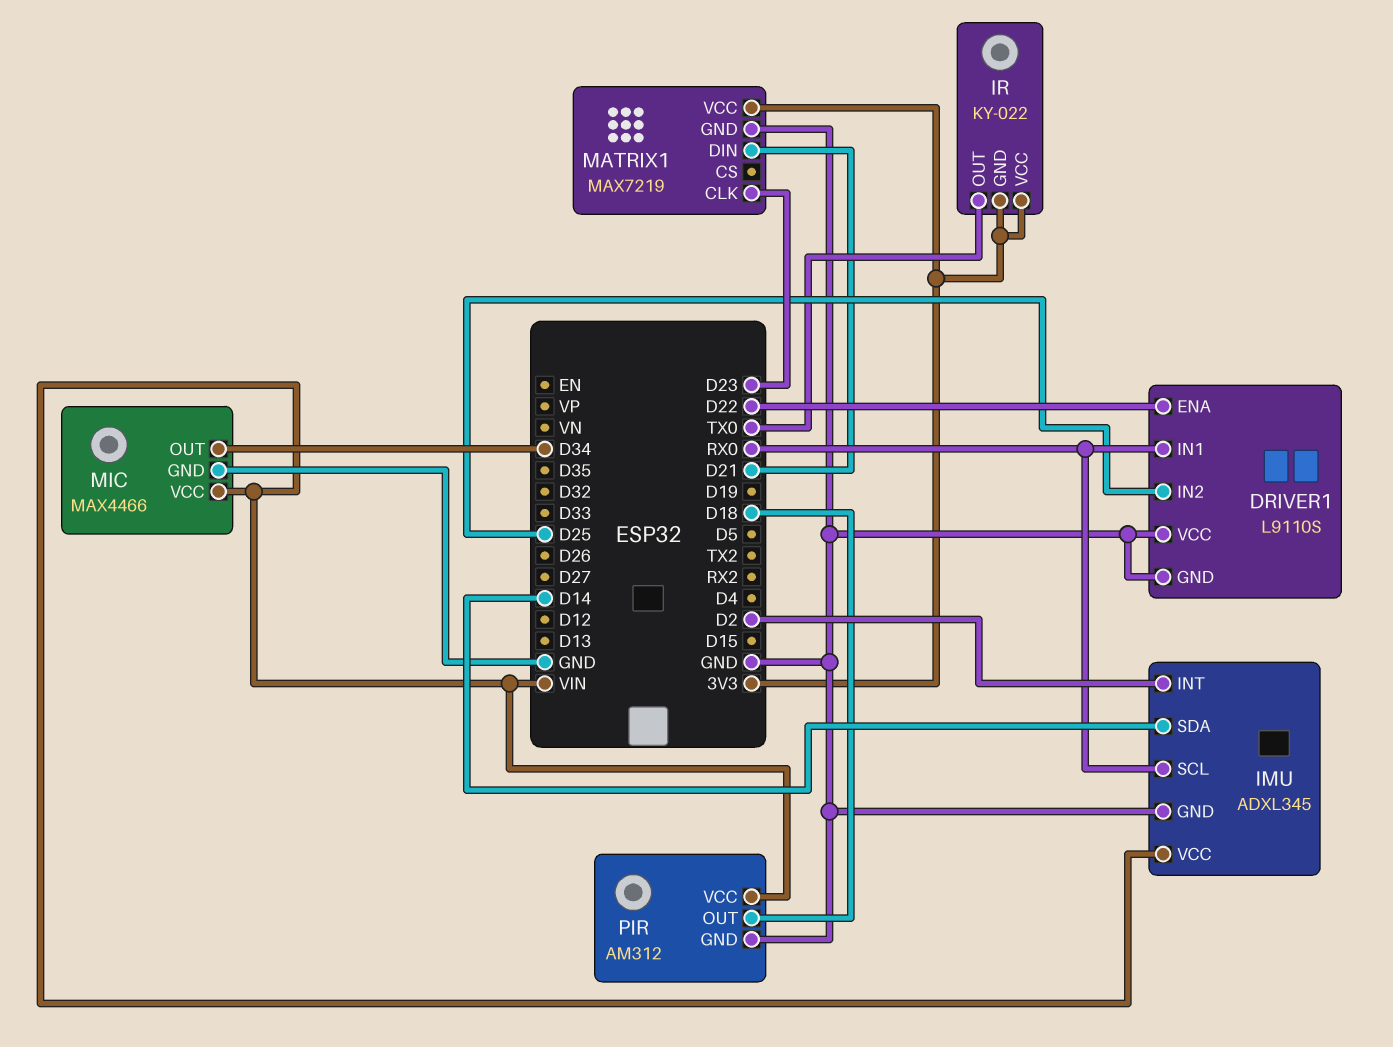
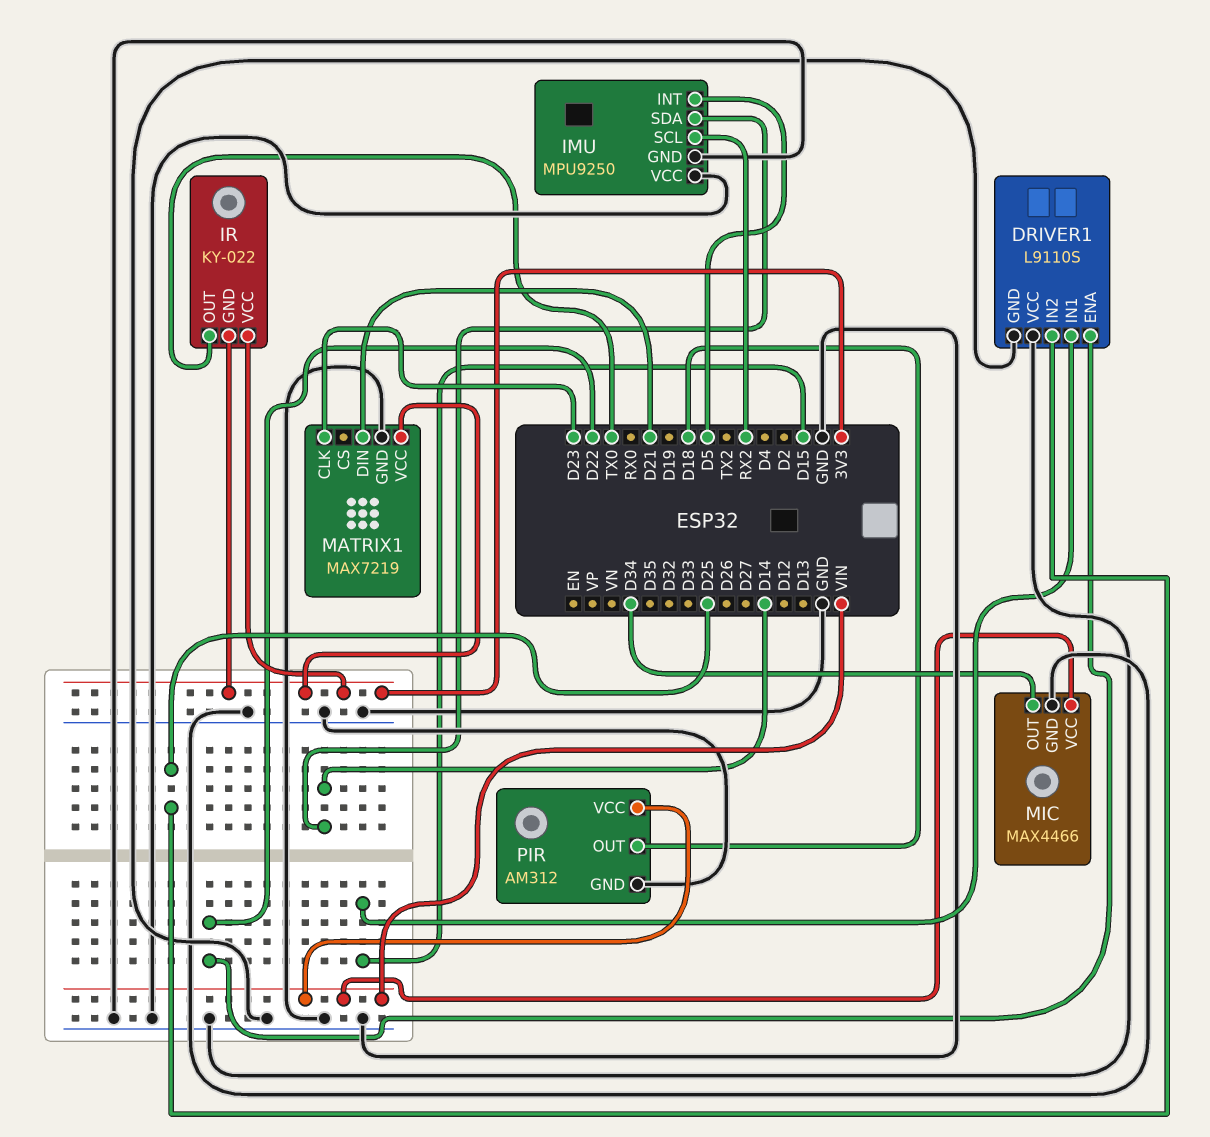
DRIVER1 pin IN1: RX0 -> D15
IMU: ADXL345 -> MPU9250
IMU pin INT: D2 -> D5
IMU pin SCL: RX0 -> RX2
IMU pin VCC: VIN -> GND

